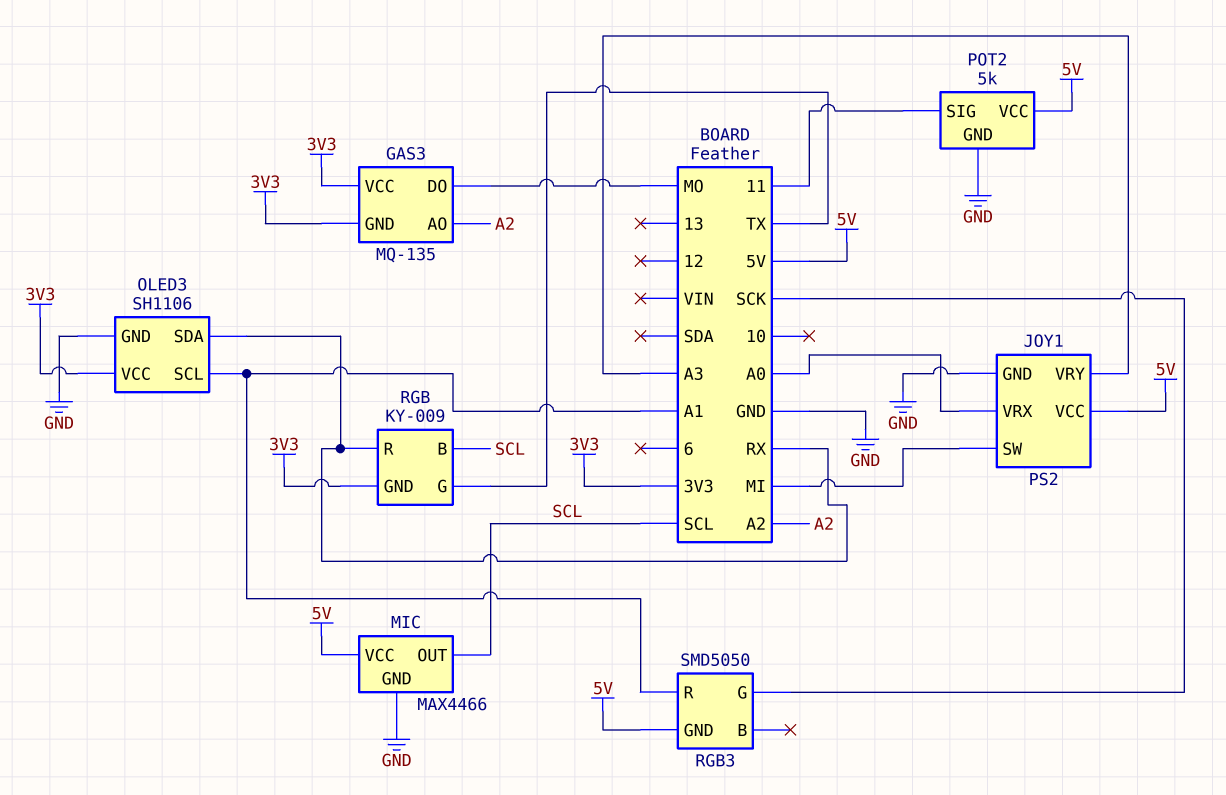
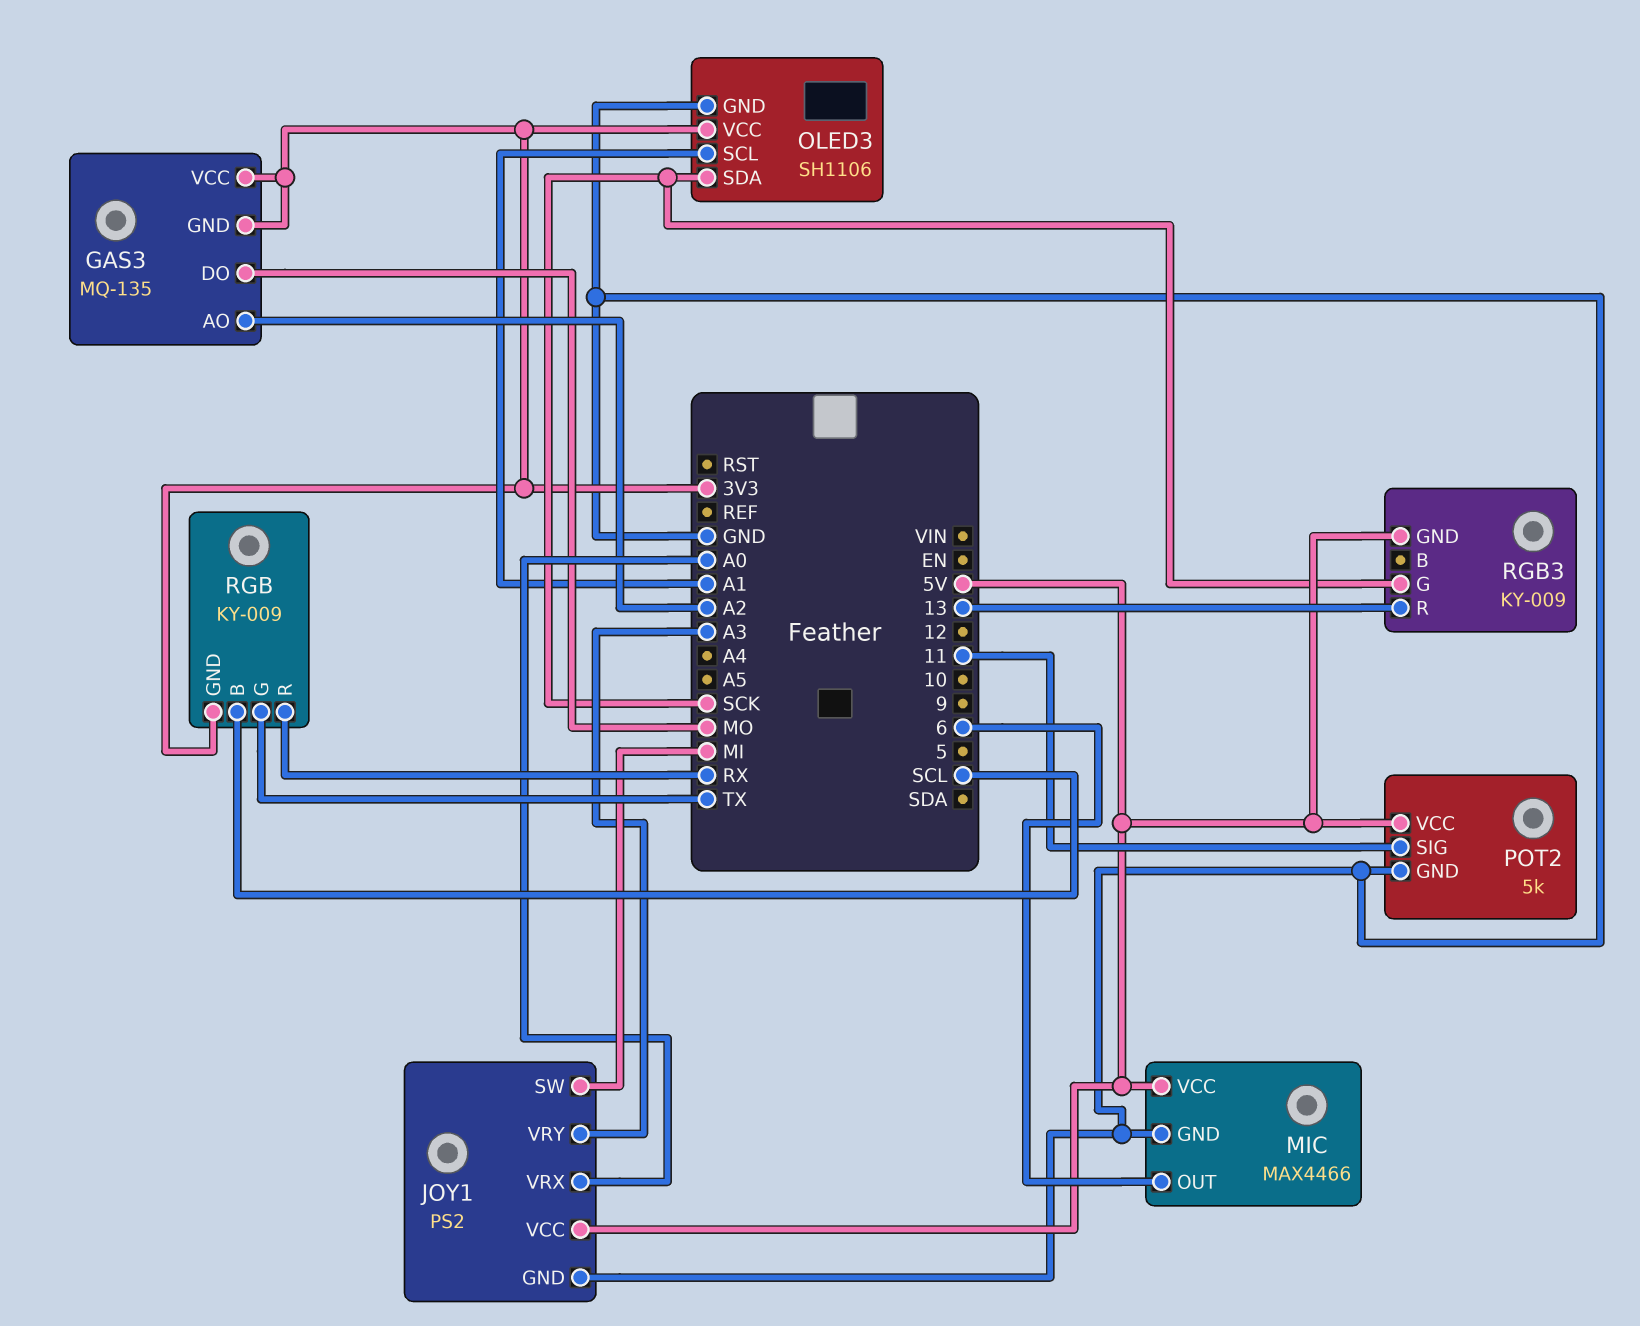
MIC pin OUT: SCL -> 6
OLED3 pin SDA: RX -> SCK
RGB3: SMD5050 -> KY-009
RGB3 pin R: A1 -> 13

